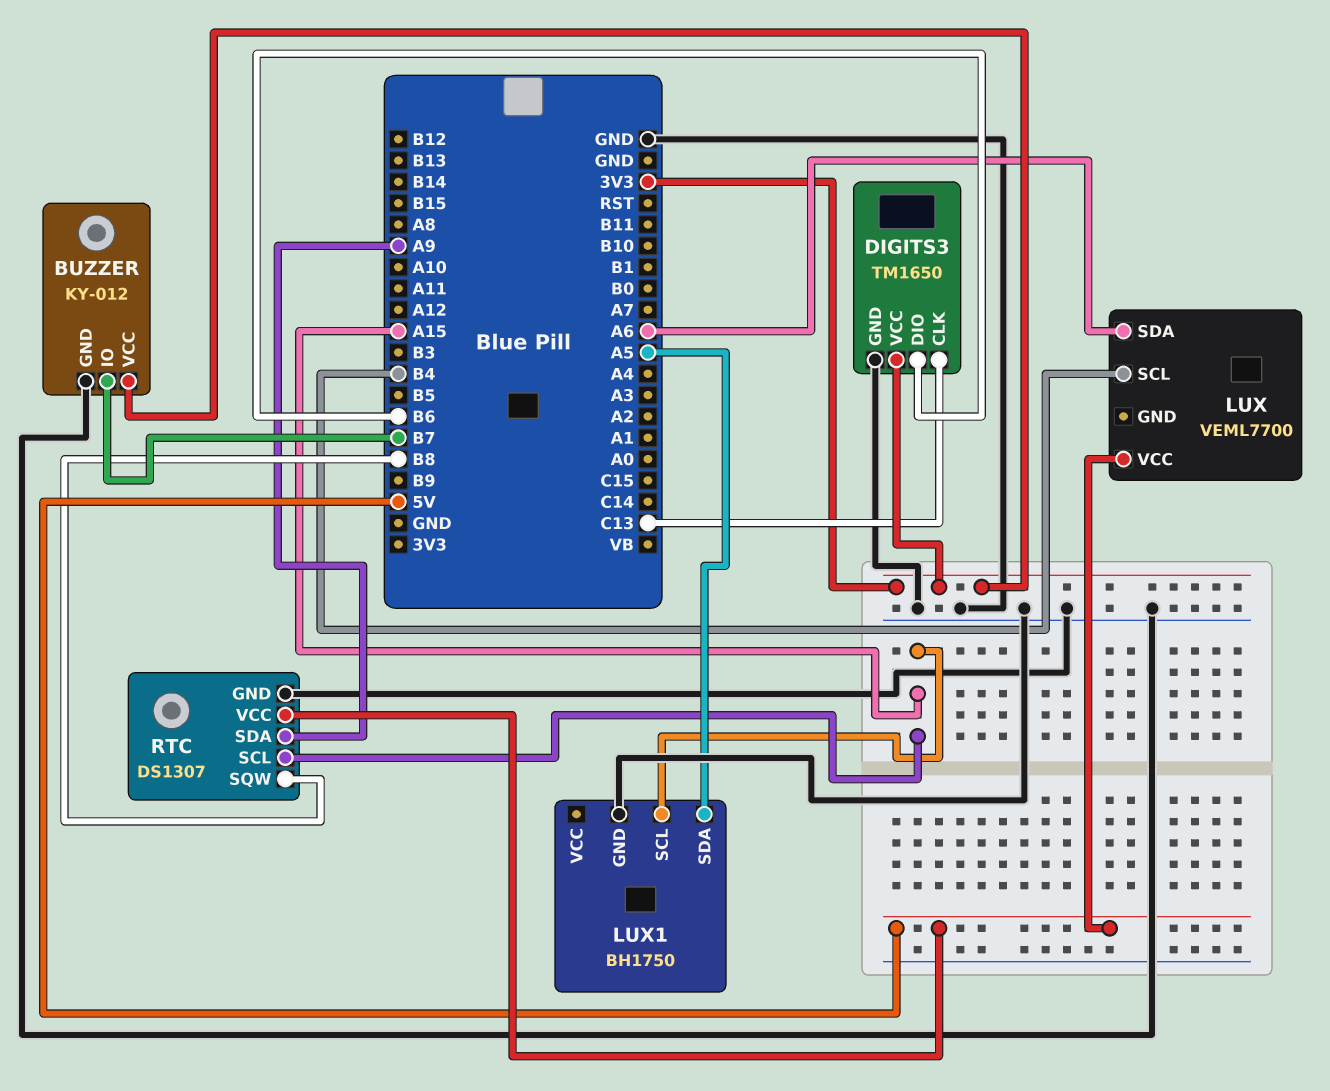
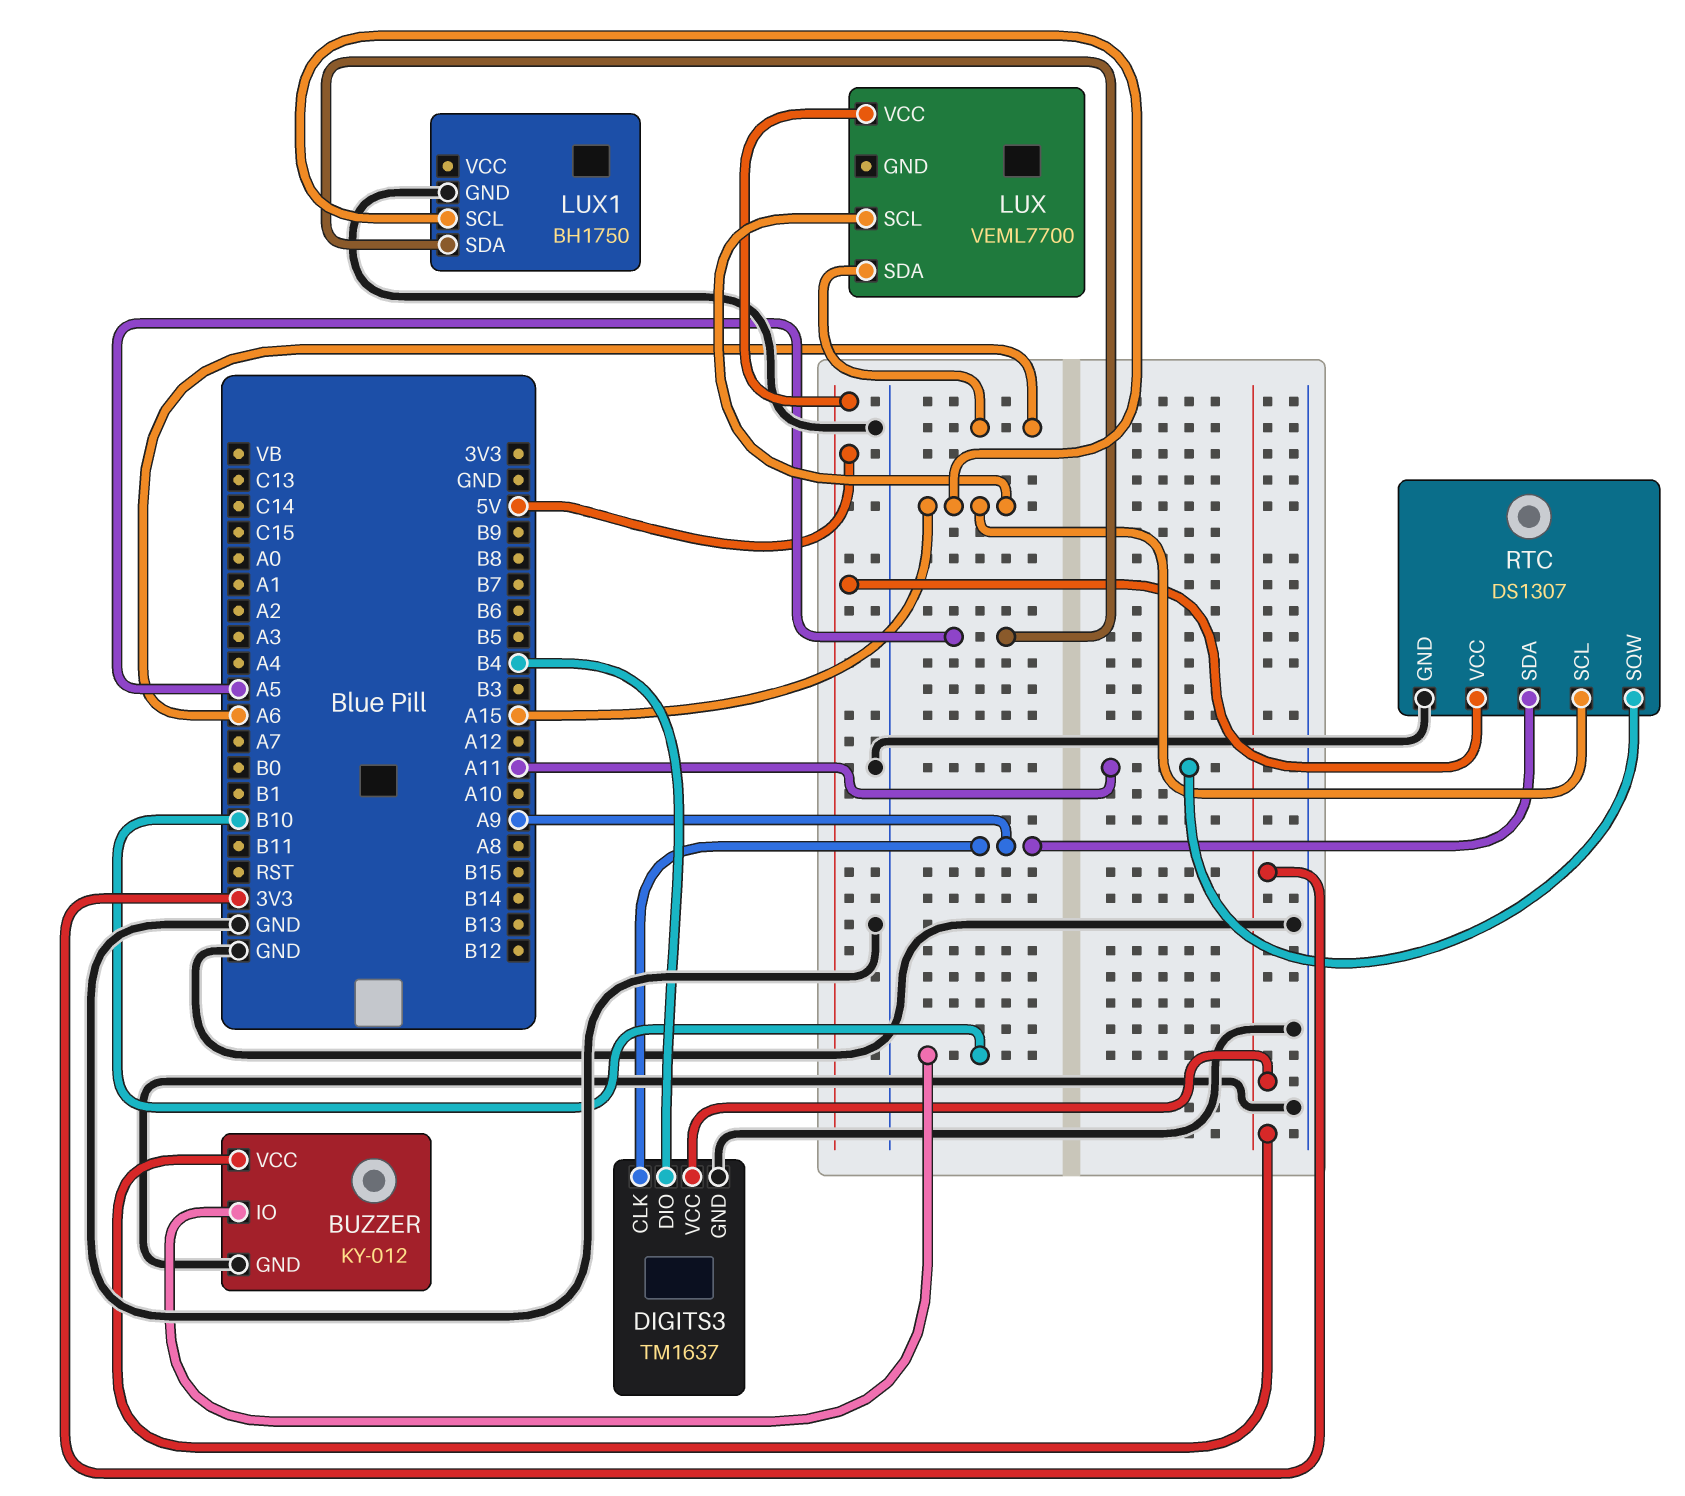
BUZZER pin IO: B7 -> B10
DIGITS3: TM1650 -> TM1637
DIGITS3 pin CLK: C13 -> A9
DIGITS3 pin DIO: B6 -> B4
LUX pin SCL: B4 -> A15
RTC pin SQW: B8 -> A11

